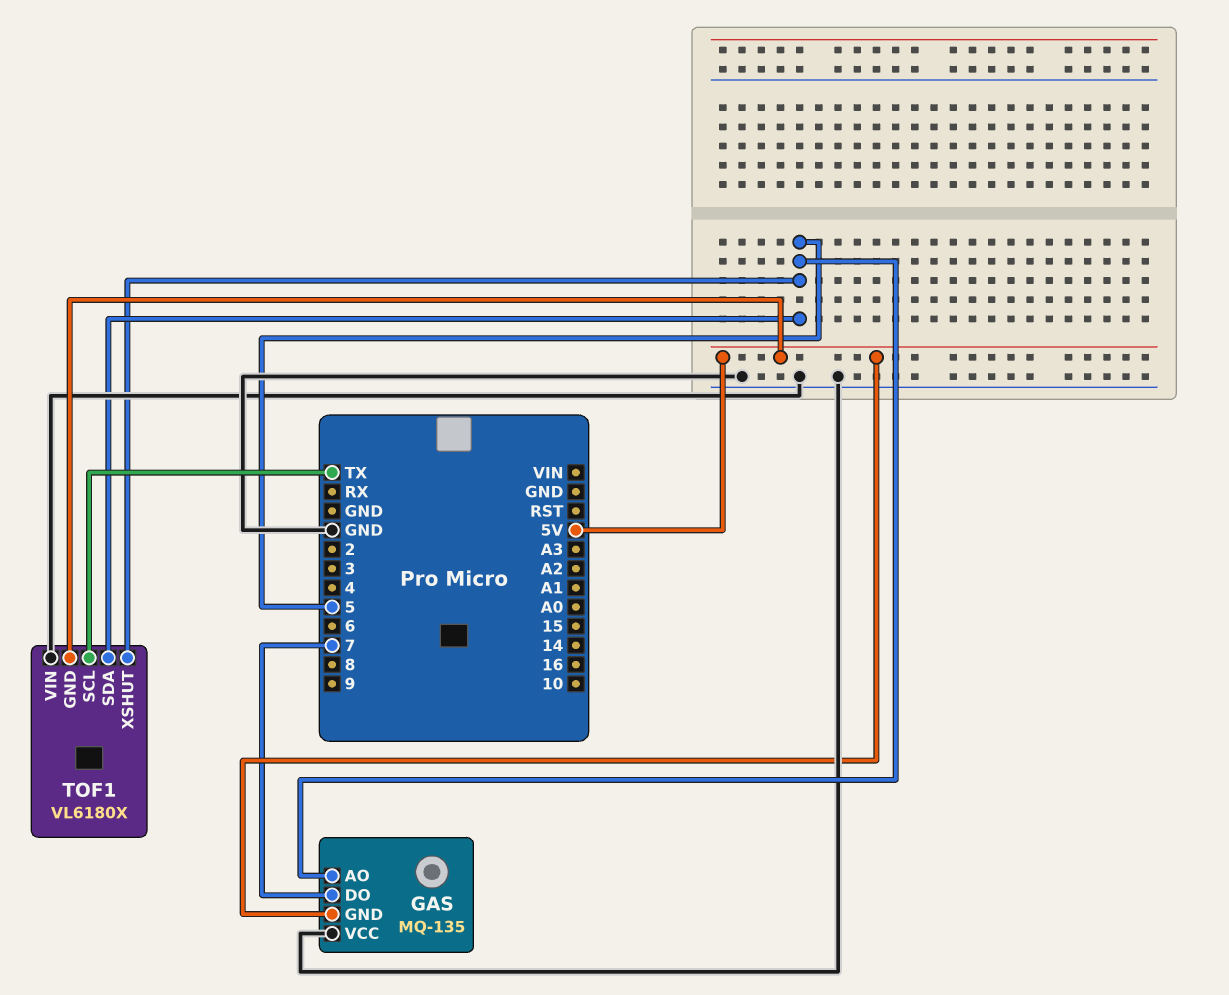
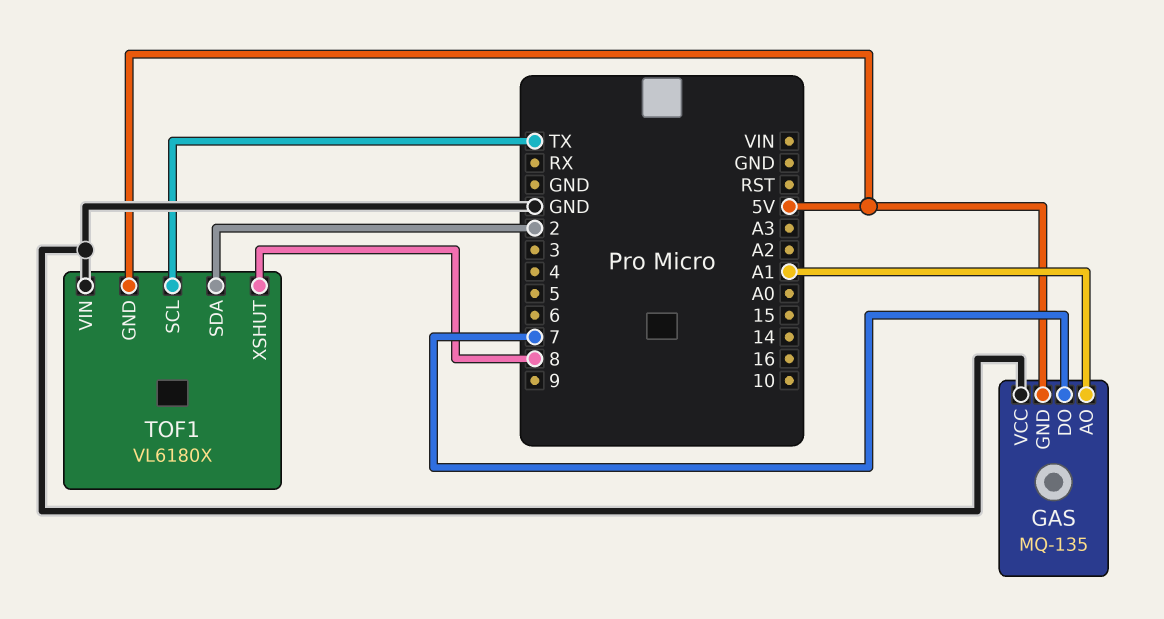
GAS pin AO: 5 -> A1
TOF1 pin SDA: 5 -> 2
TOF1 pin XSHUT: 5 -> 8

